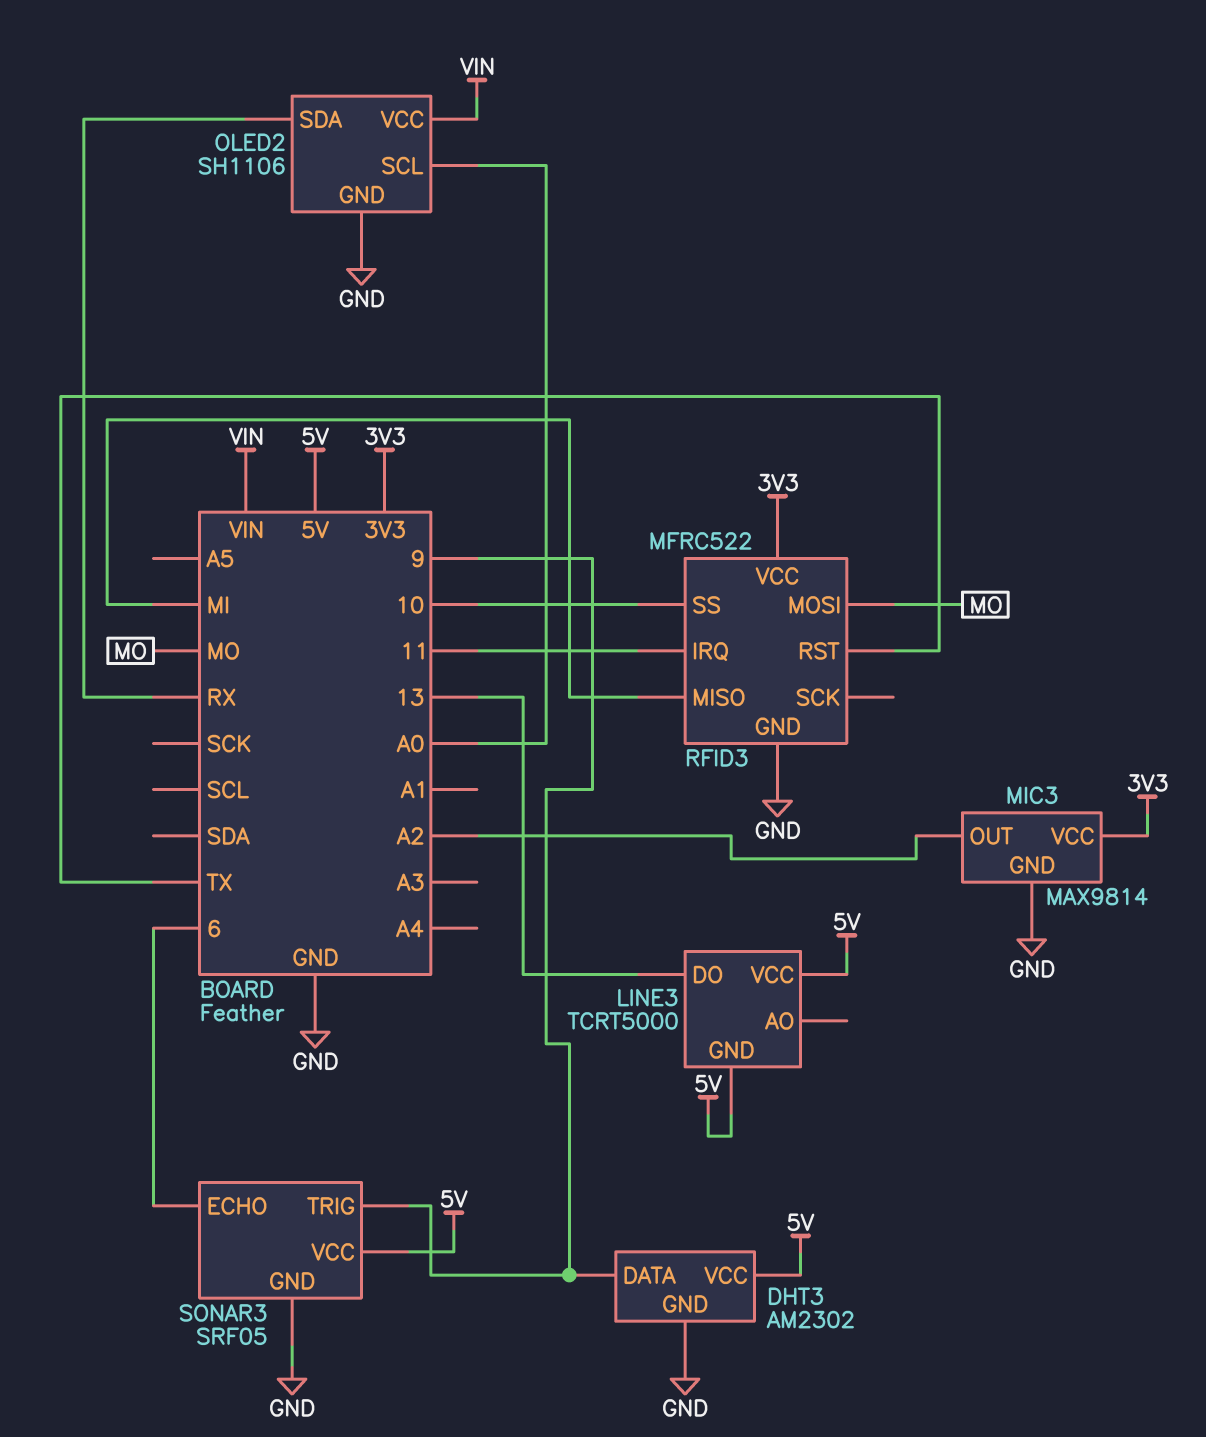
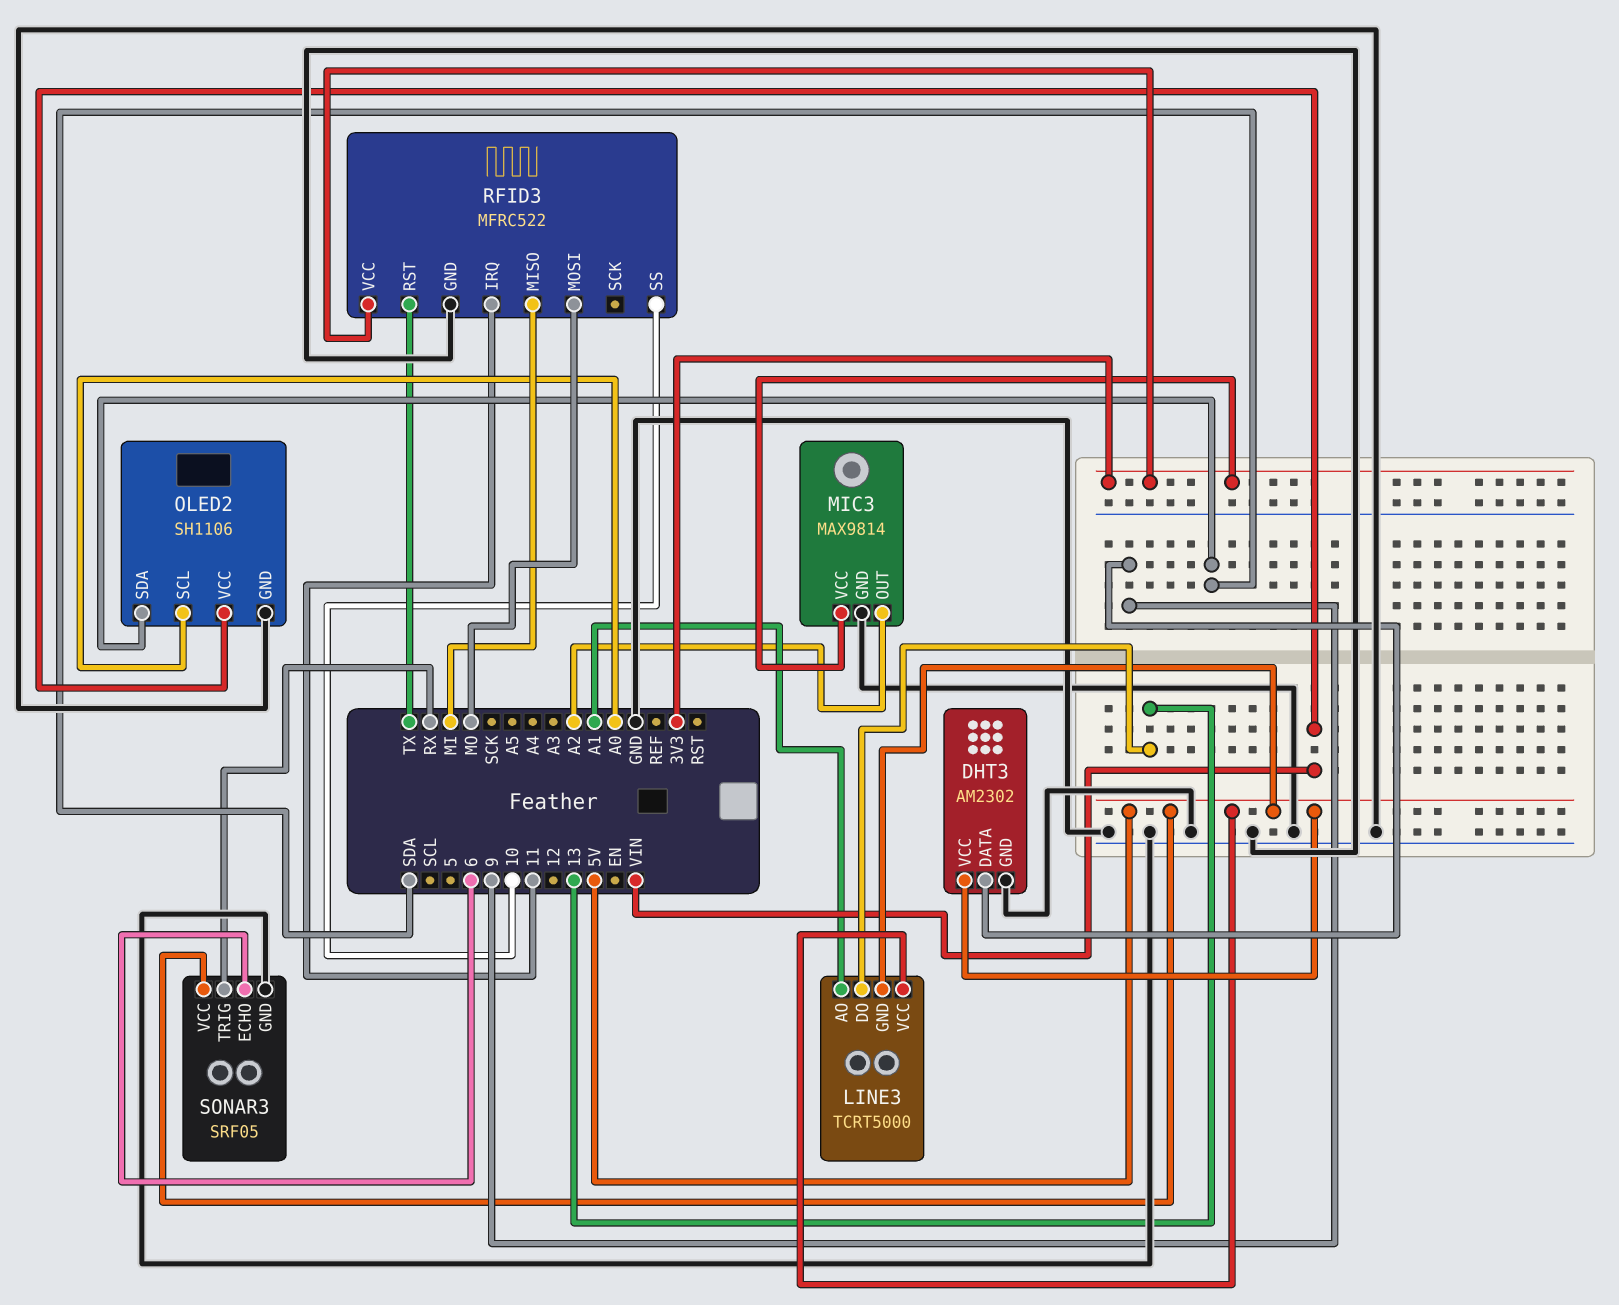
LINE3 pin AO: none -> A1
OLED2 pin SDA: RX -> SDA
SONAR3 pin TRIG: 9 -> RX

